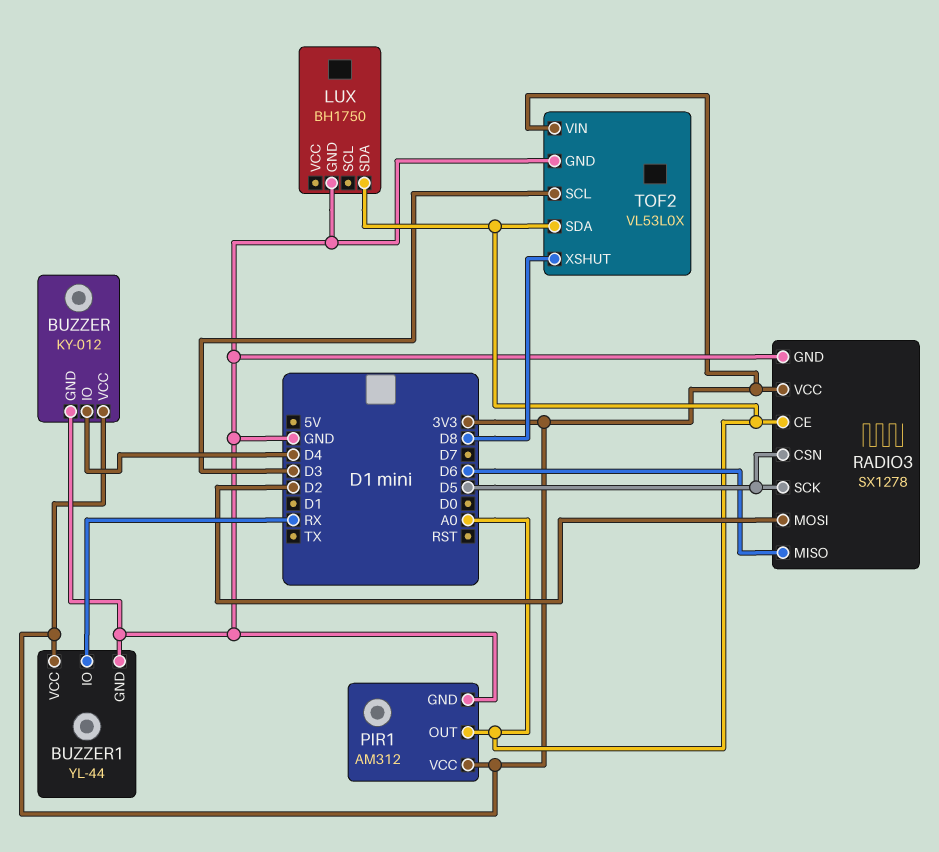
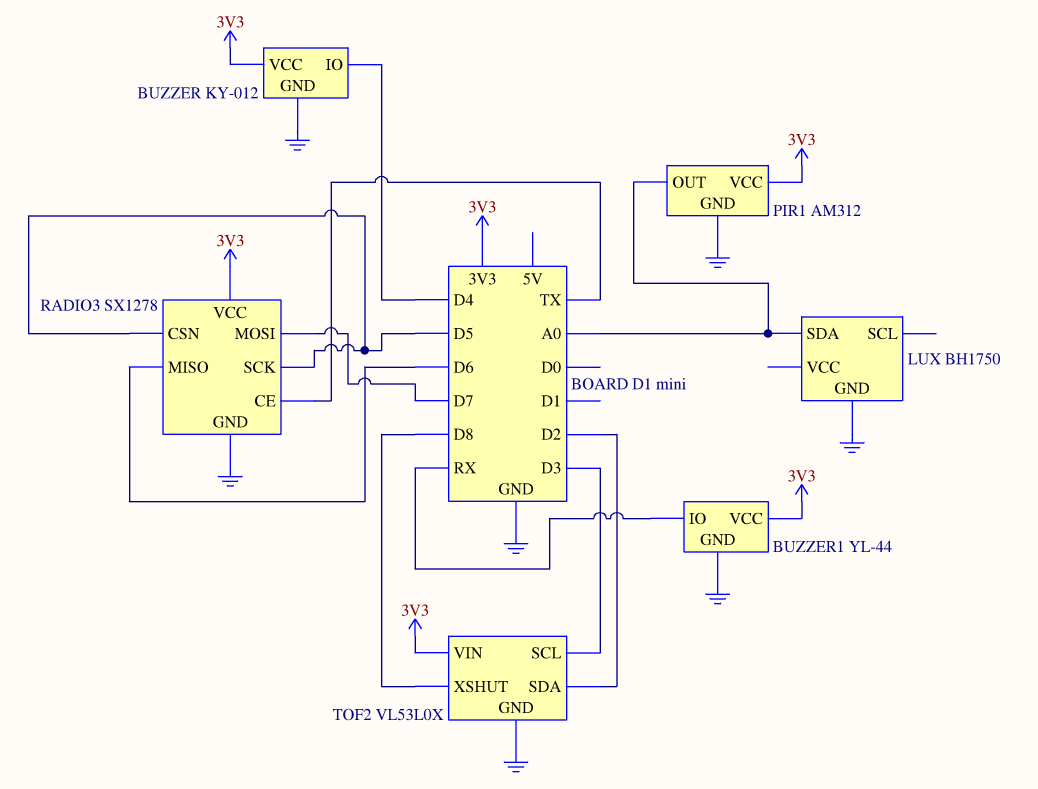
RADIO3 pin CE: A0 -> TX
RADIO3 pin MOSI: D2 -> D7
TOF2 pin SDA: A0 -> D2

